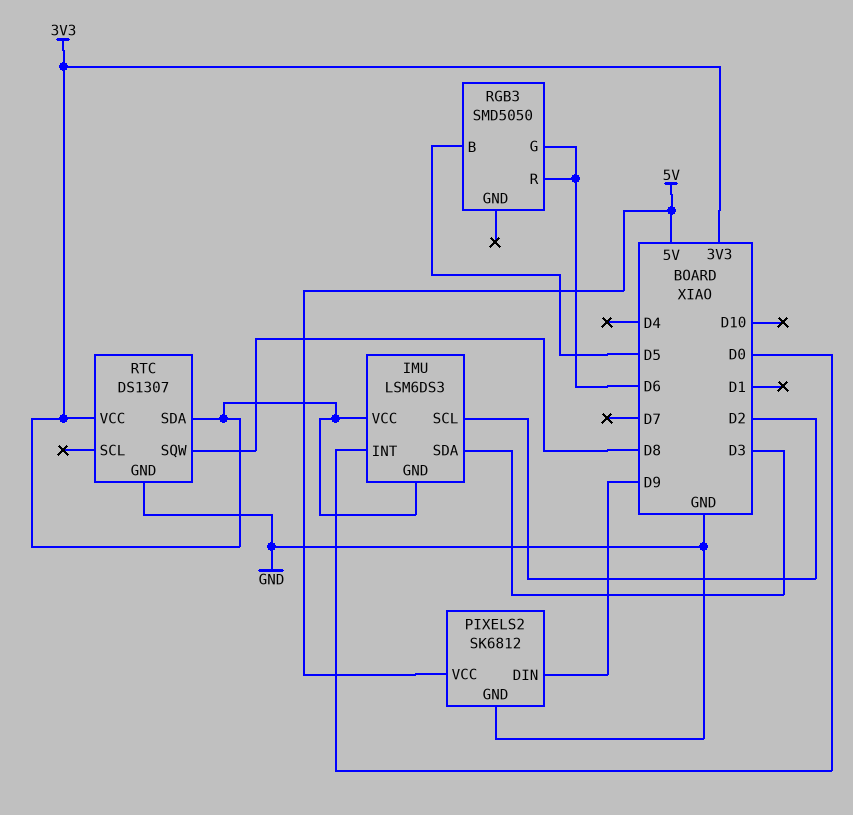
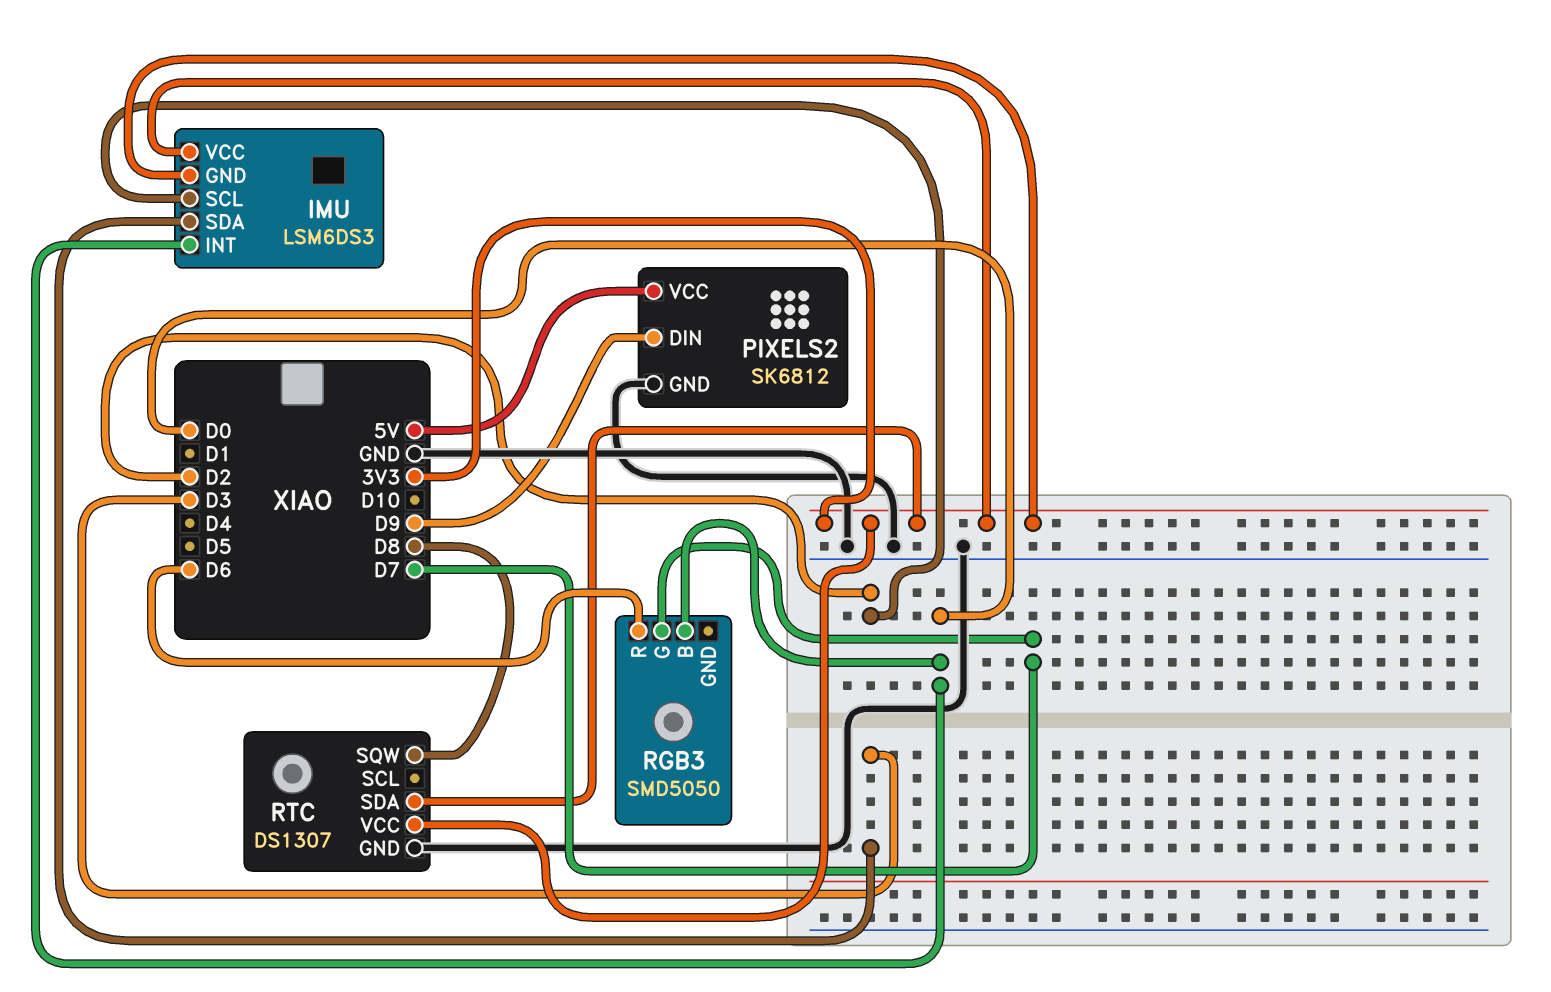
RGB3 pin B: D5 -> D0
RGB3 pin G: D6 -> D7

